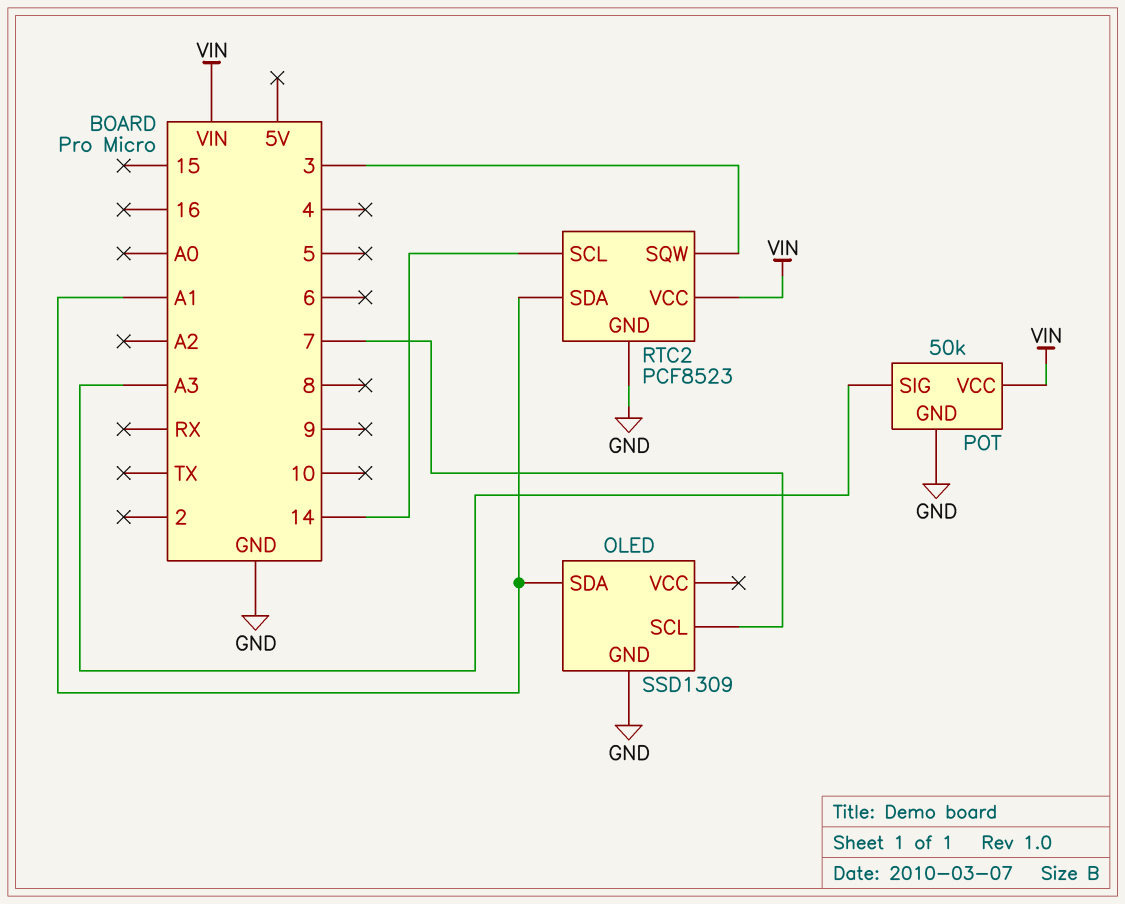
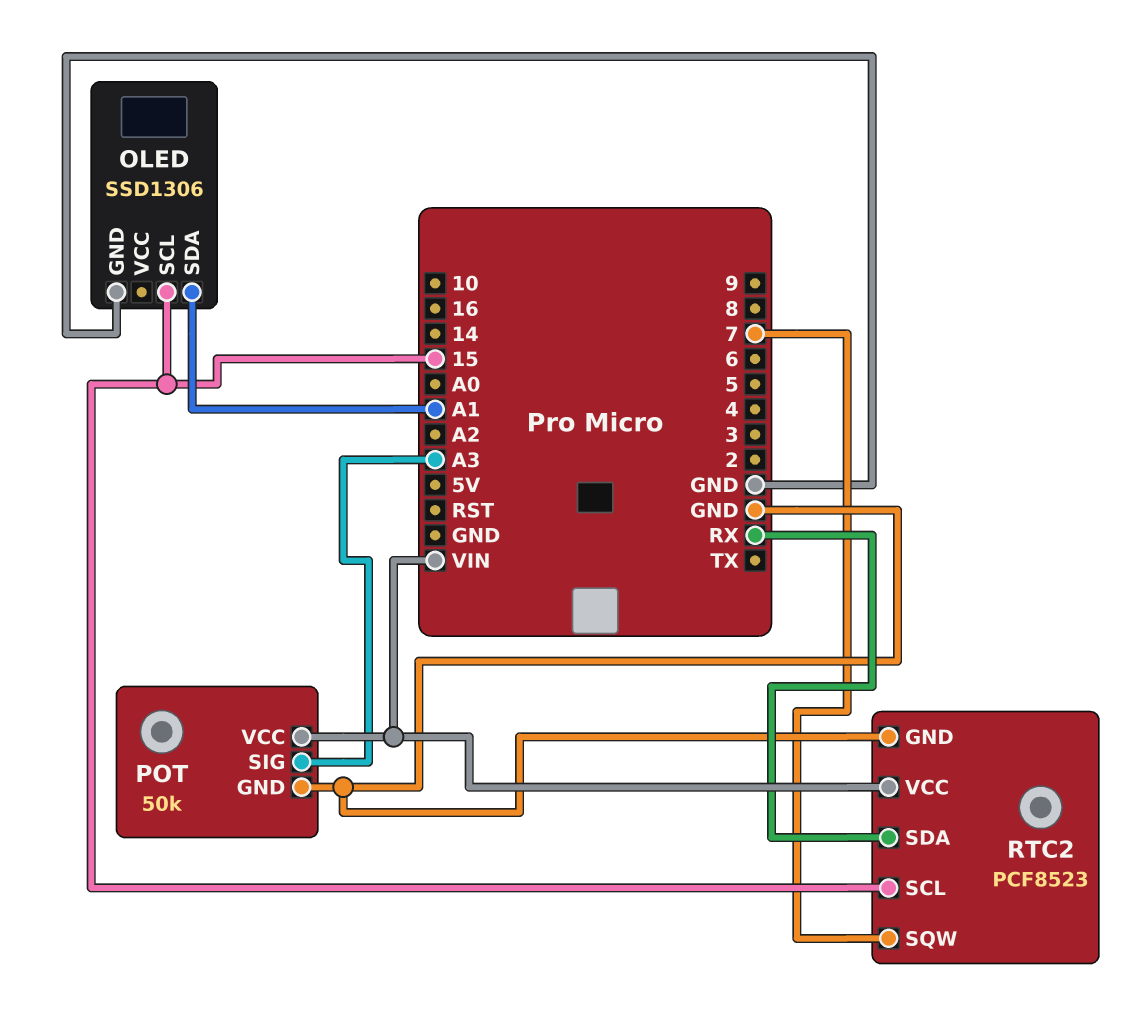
OLED: SSD1309 -> SSD1306
OLED pin SCL: 7 -> 15
RTC2 pin SCL: 14 -> 15
RTC2 pin SDA: A1 -> RX
RTC2 pin SQW: 3 -> 7

